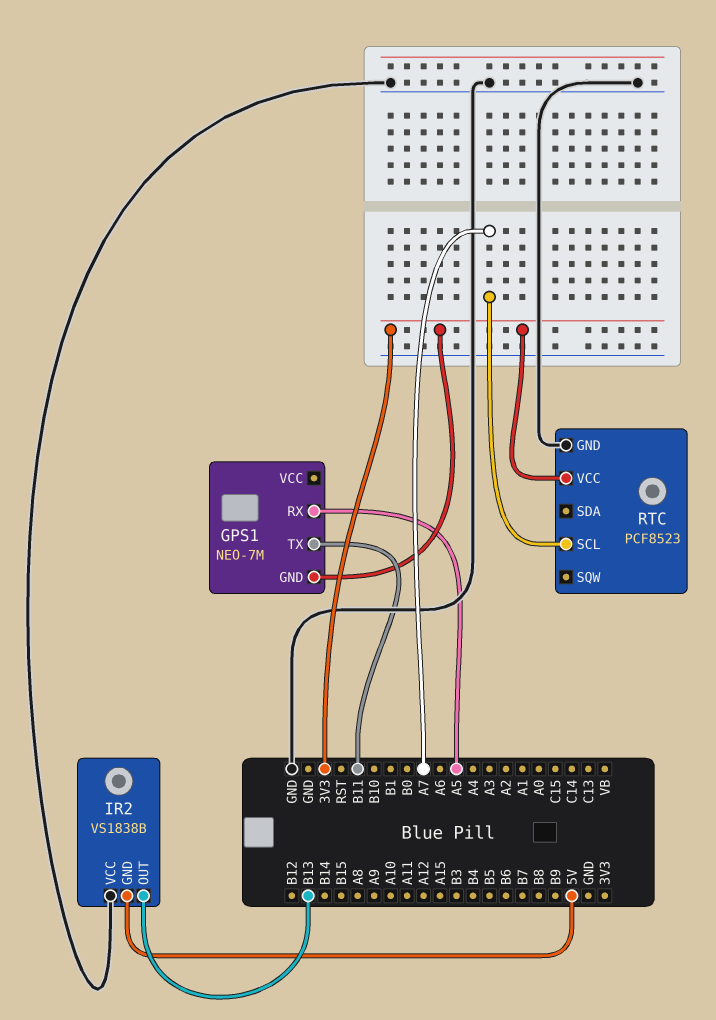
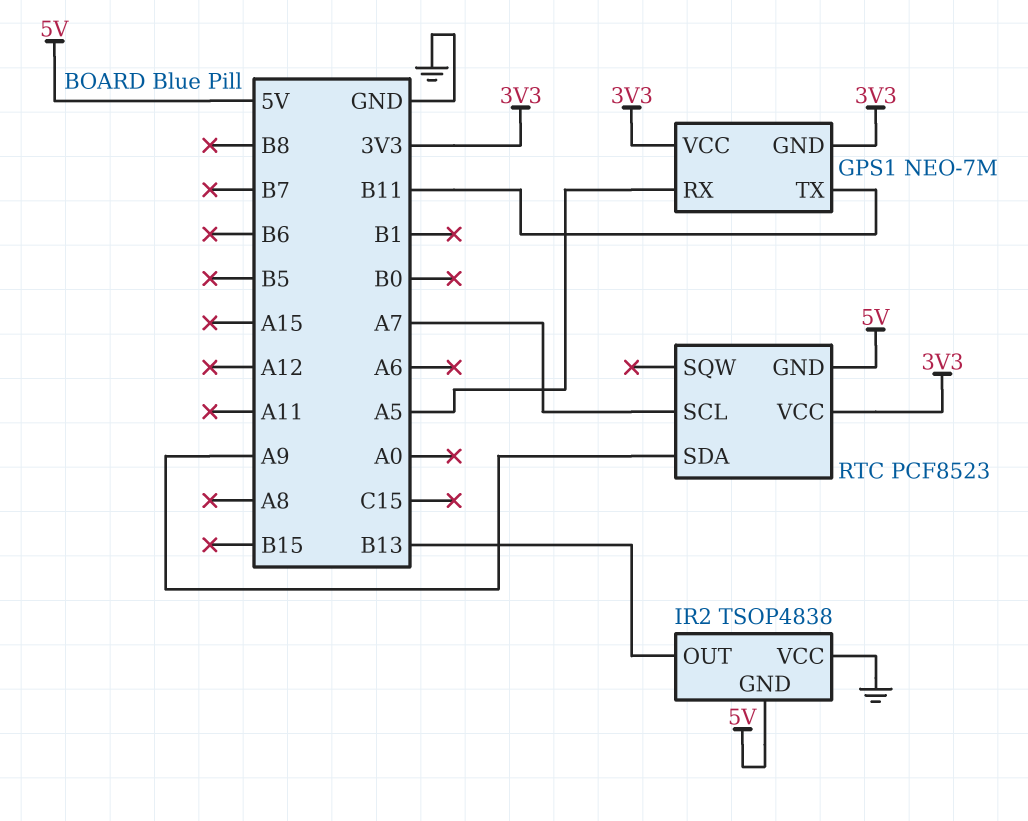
GPS1 pin VCC: none -> 3V3
IR2: VS1838B -> TSOP4838
RTC pin GND: GND -> 5V
RTC pin SDA: none -> A9

